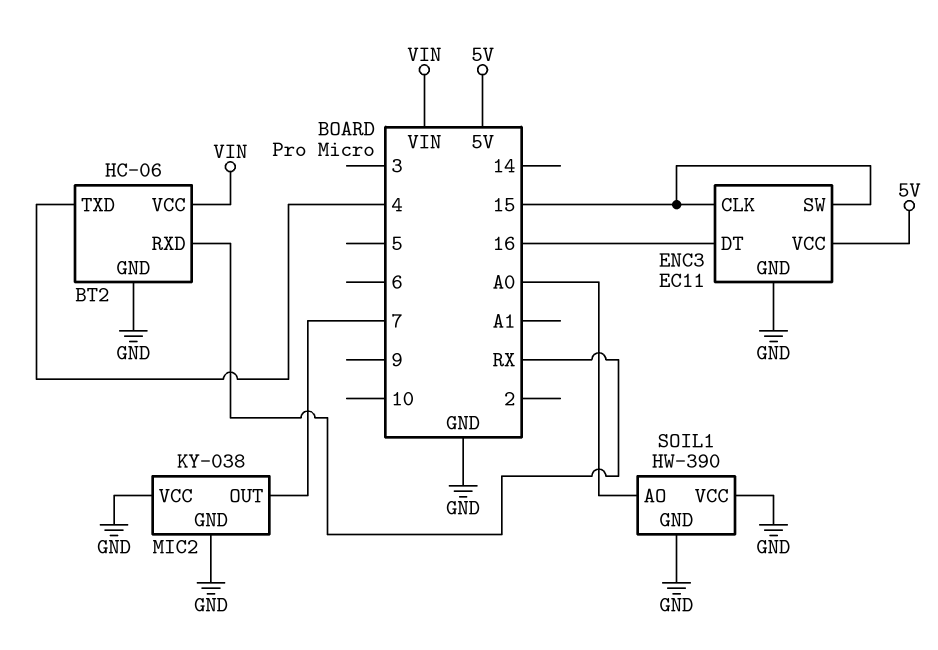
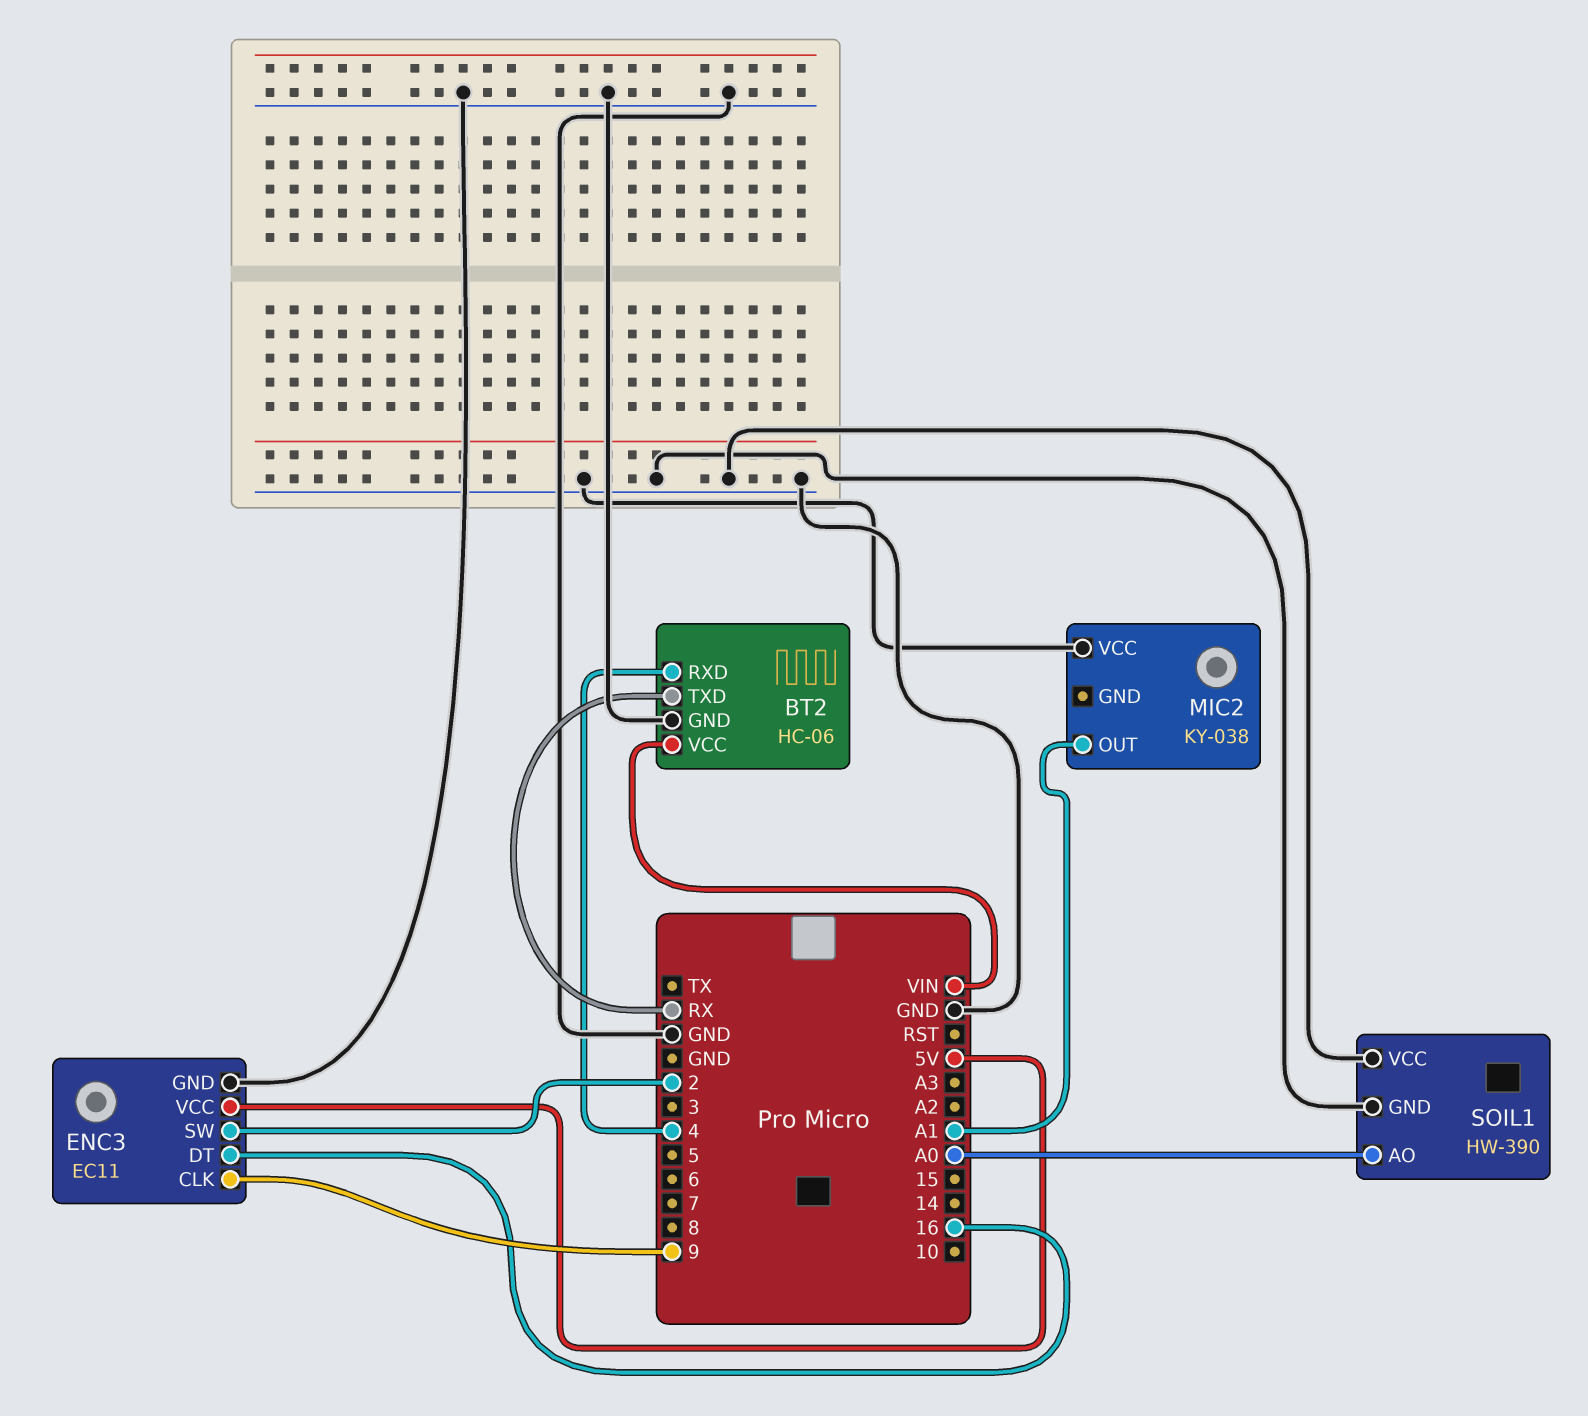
BT2 pin RXD: RX -> 4
BT2 pin TXD: 4 -> RX
ENC3 pin CLK: 15 -> 9
ENC3 pin SW: 15 -> 2
MIC2 pin GND: GND -> none
MIC2 pin OUT: 7 -> A1

